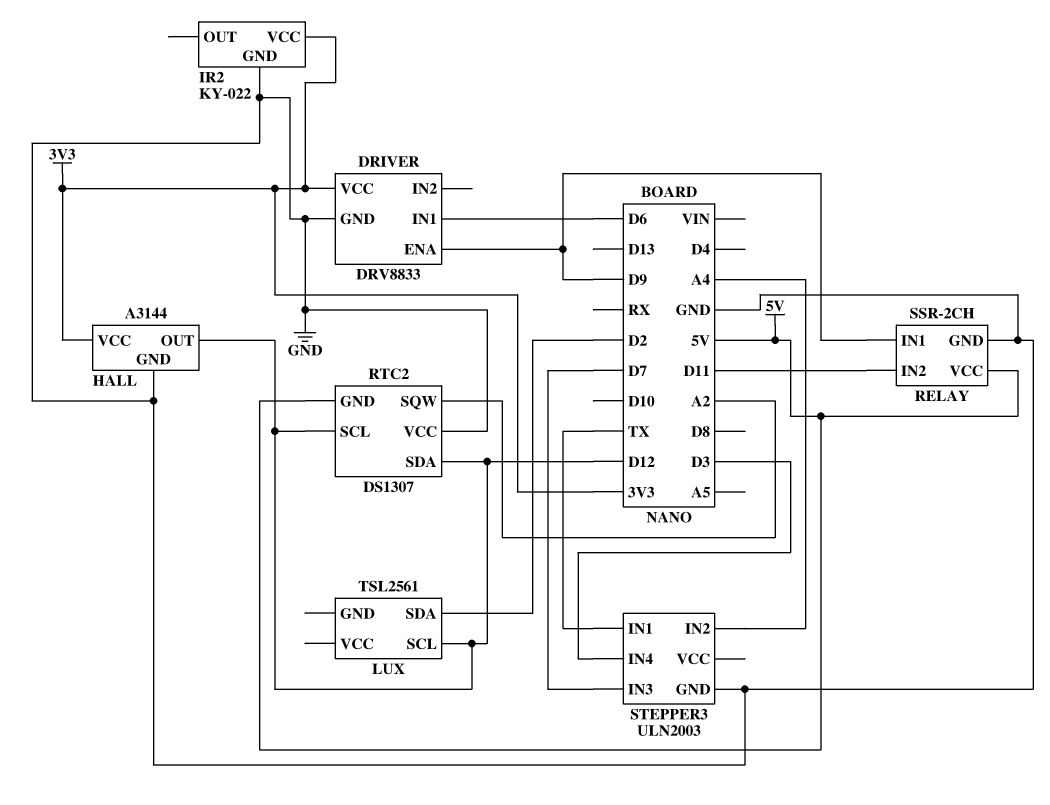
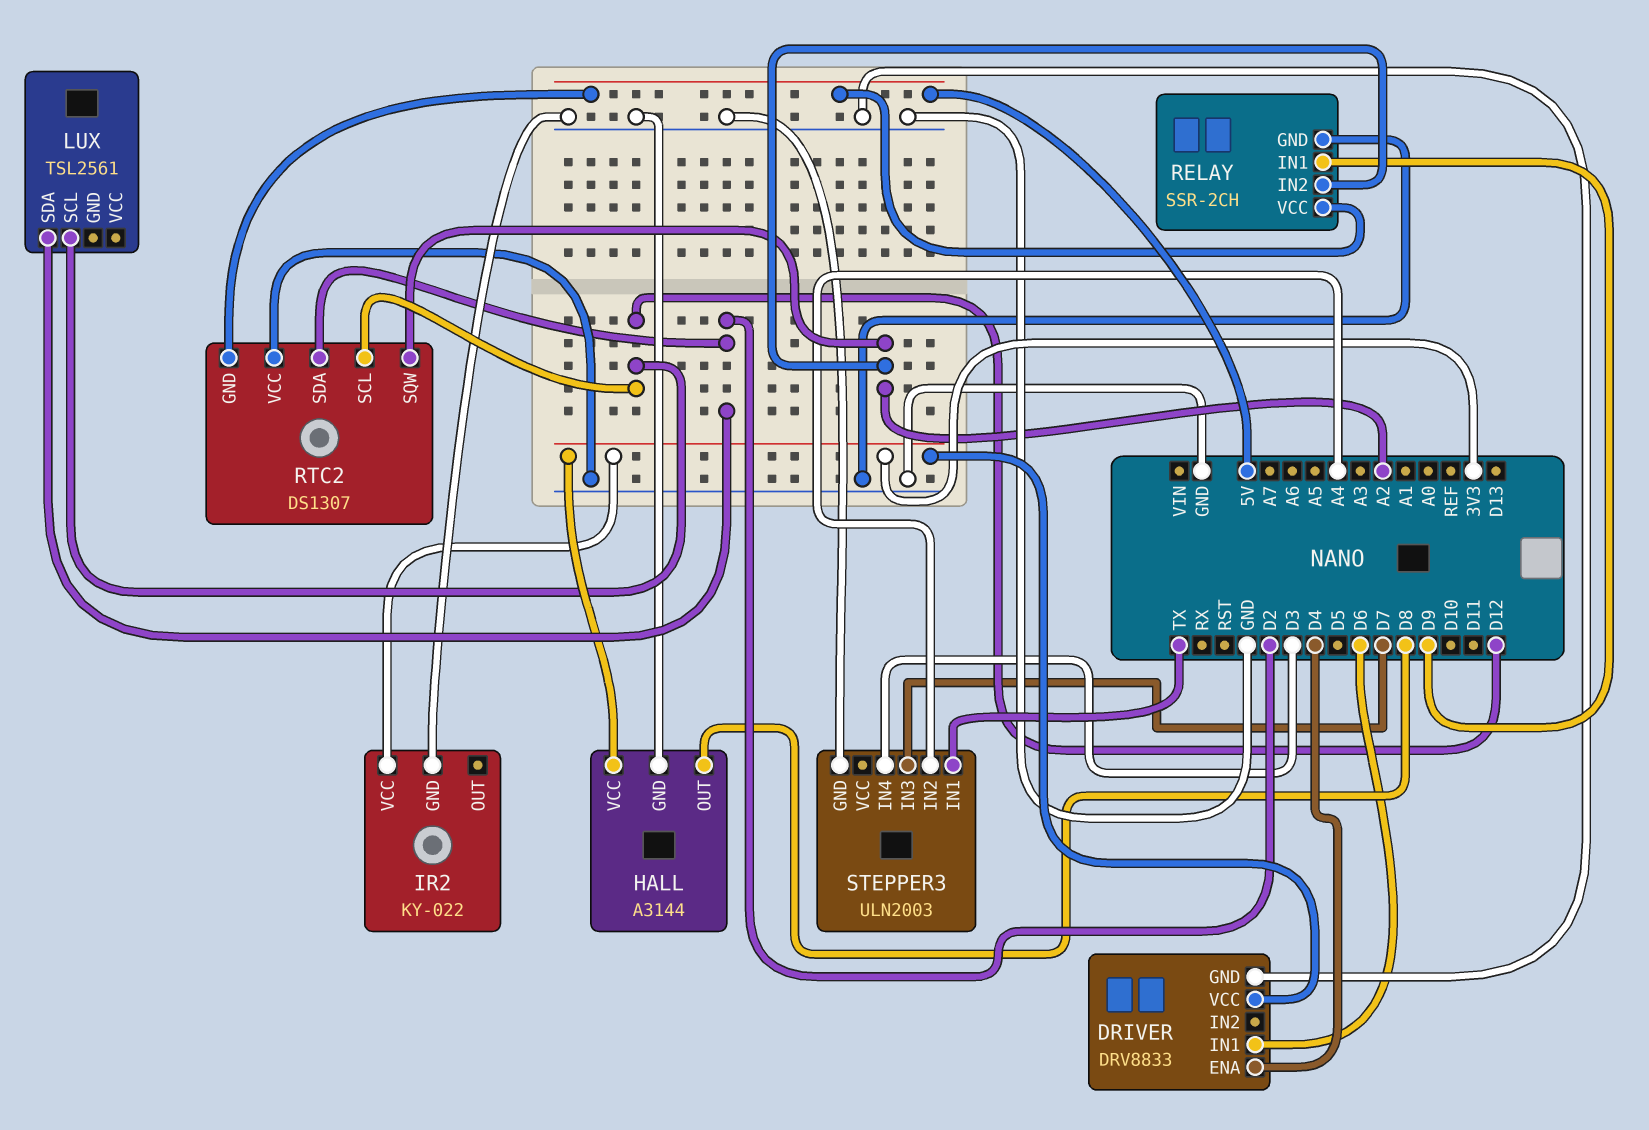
DRIVER pin ENA: D9 -> D4
HALL pin OUT: D12 -> D8
RELAY pin IN2: D11 -> A2
RTC2 pin SDA: D12 -> D2

